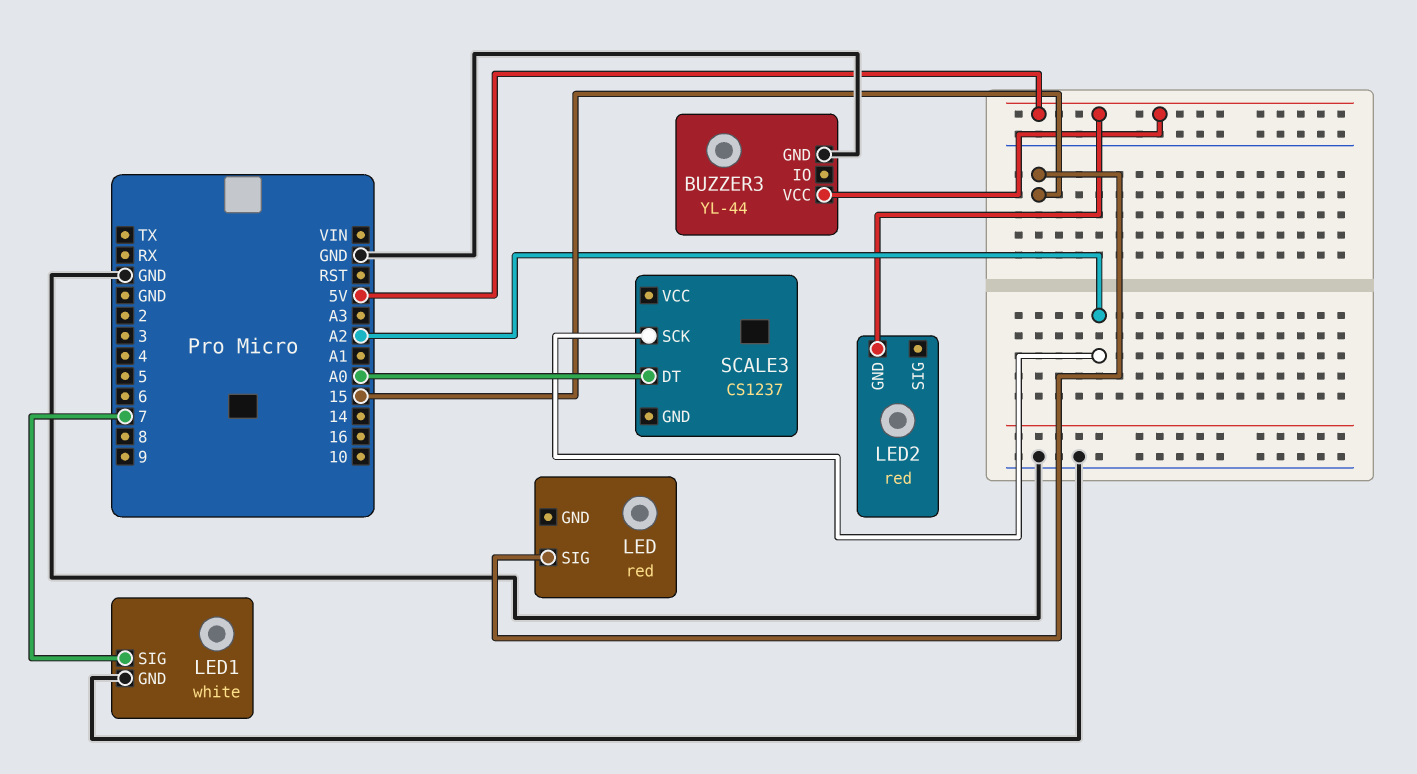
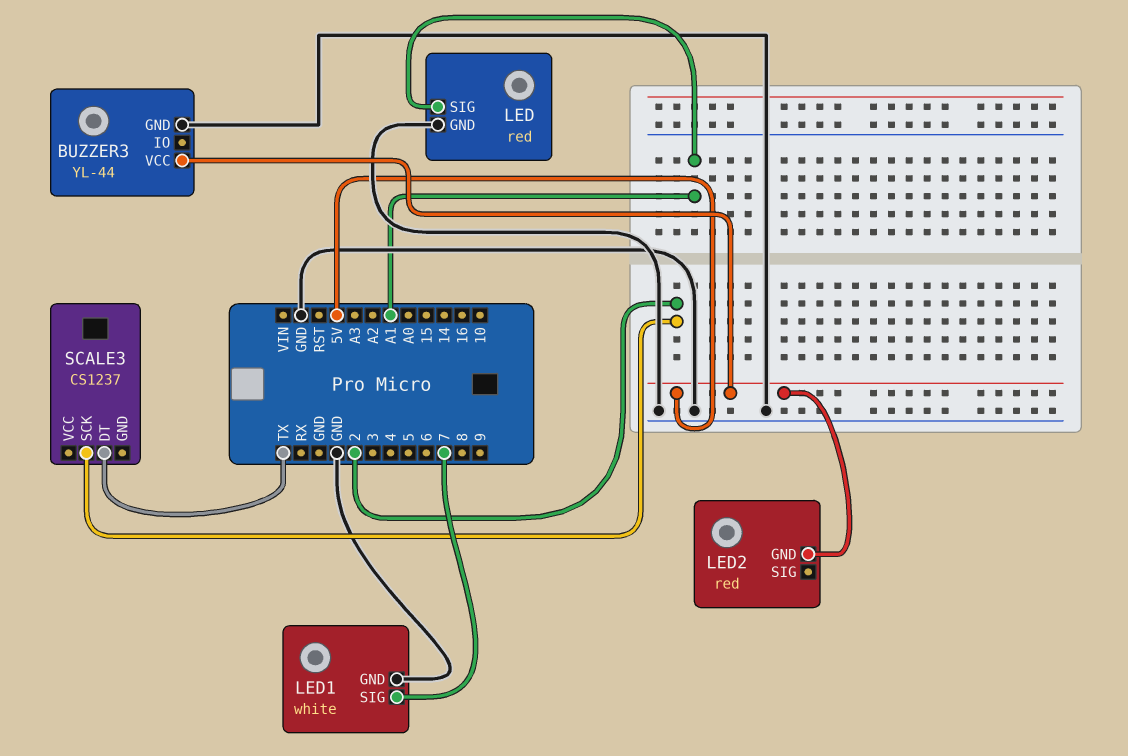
LED pin GND: none -> GND
LED pin SIG: 15 -> A1
SCALE3 pin DT: A0 -> TX
SCALE3 pin SCK: A2 -> 2

